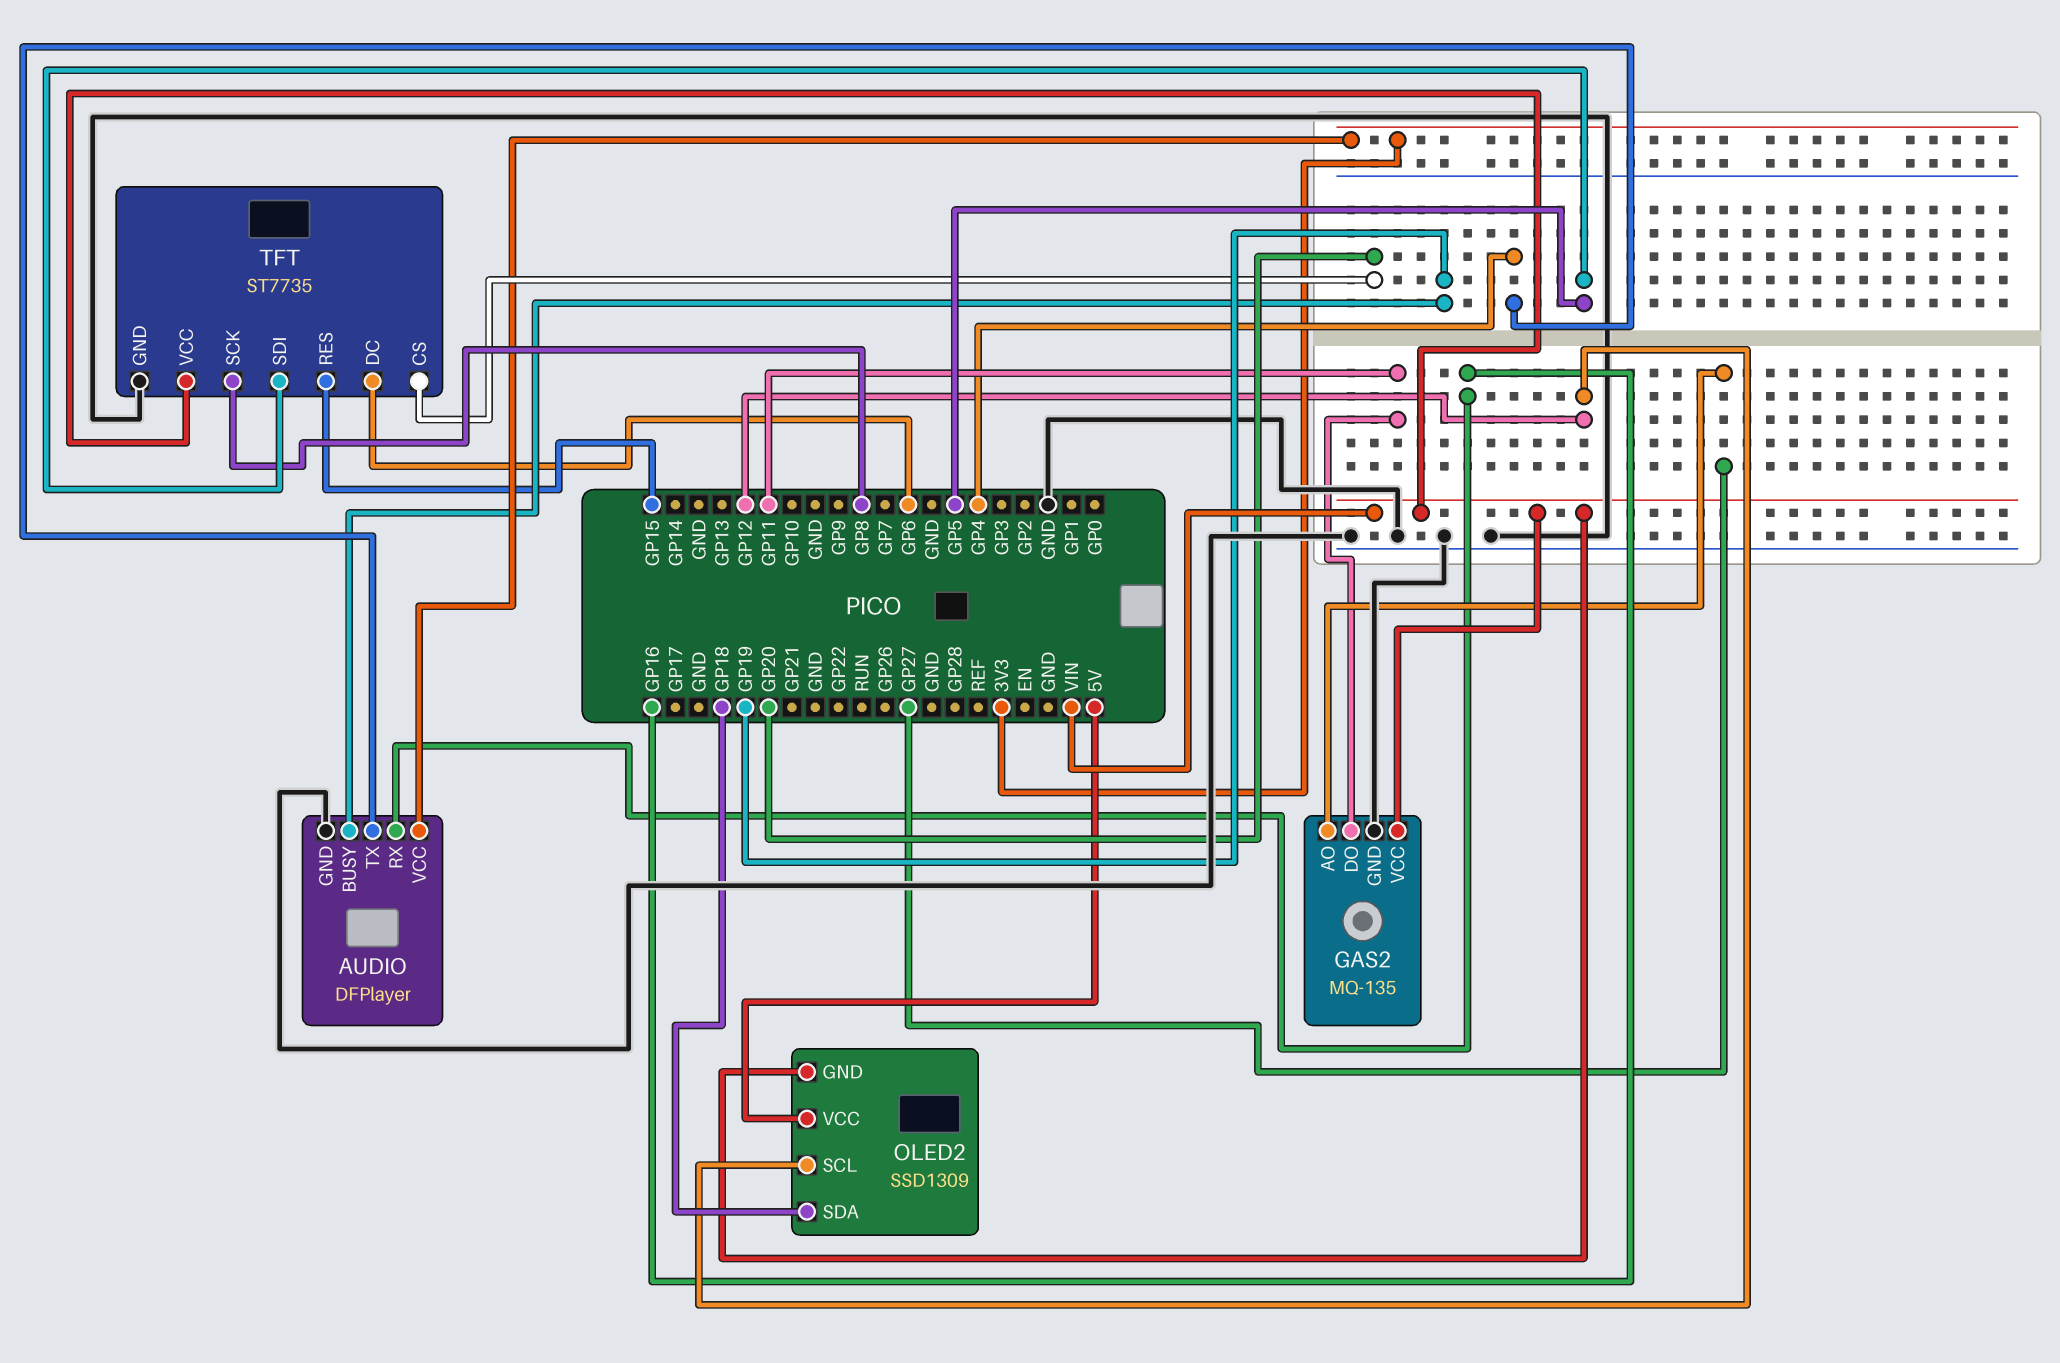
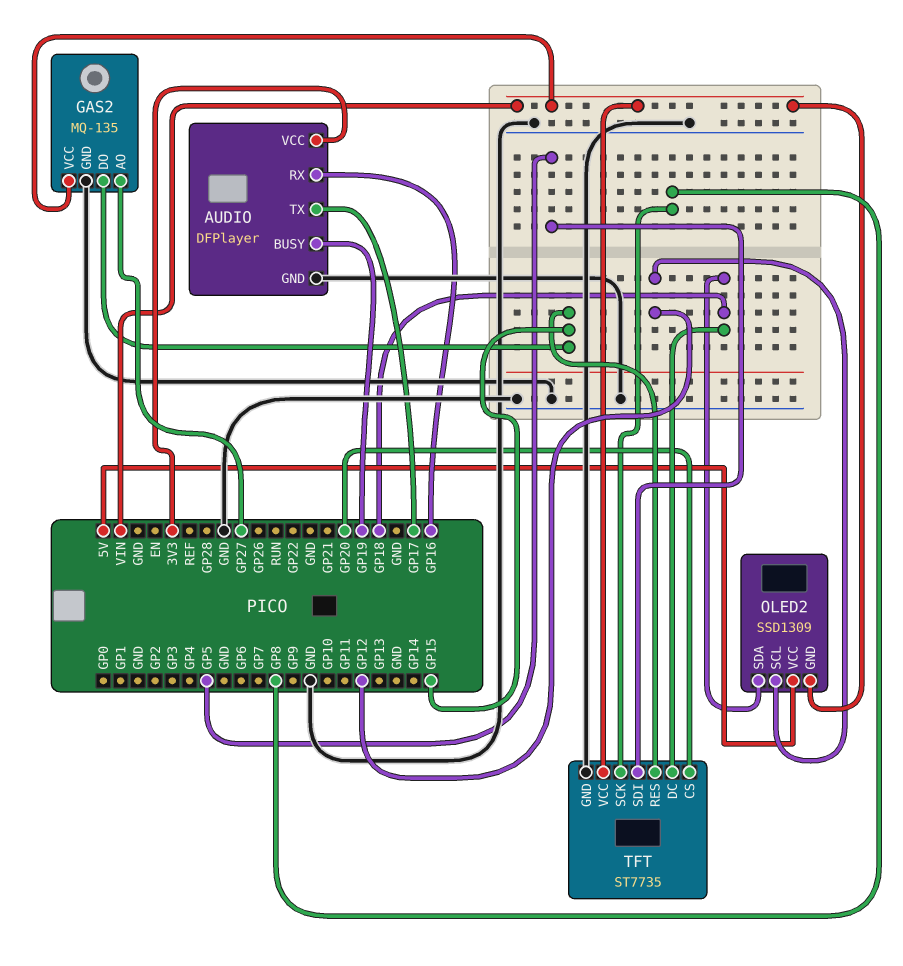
AUDIO pin TX: GP4 -> GP17
GAS2 pin DO: GP11 -> GP15
TFT pin DC: GP6 -> GP18

